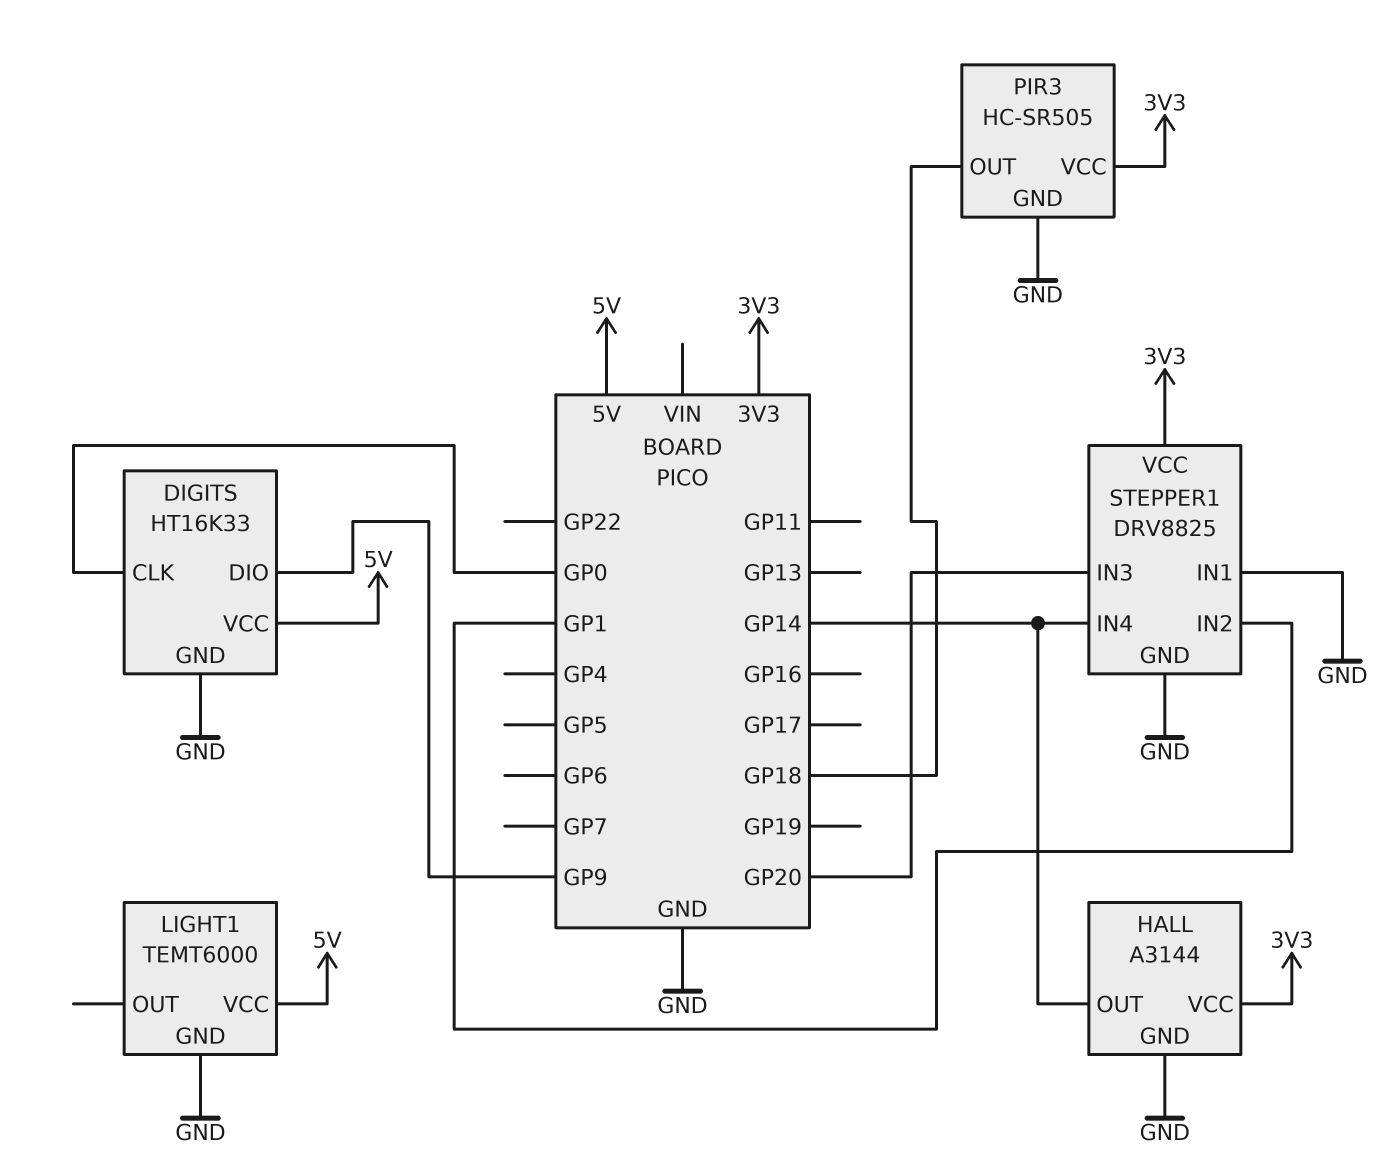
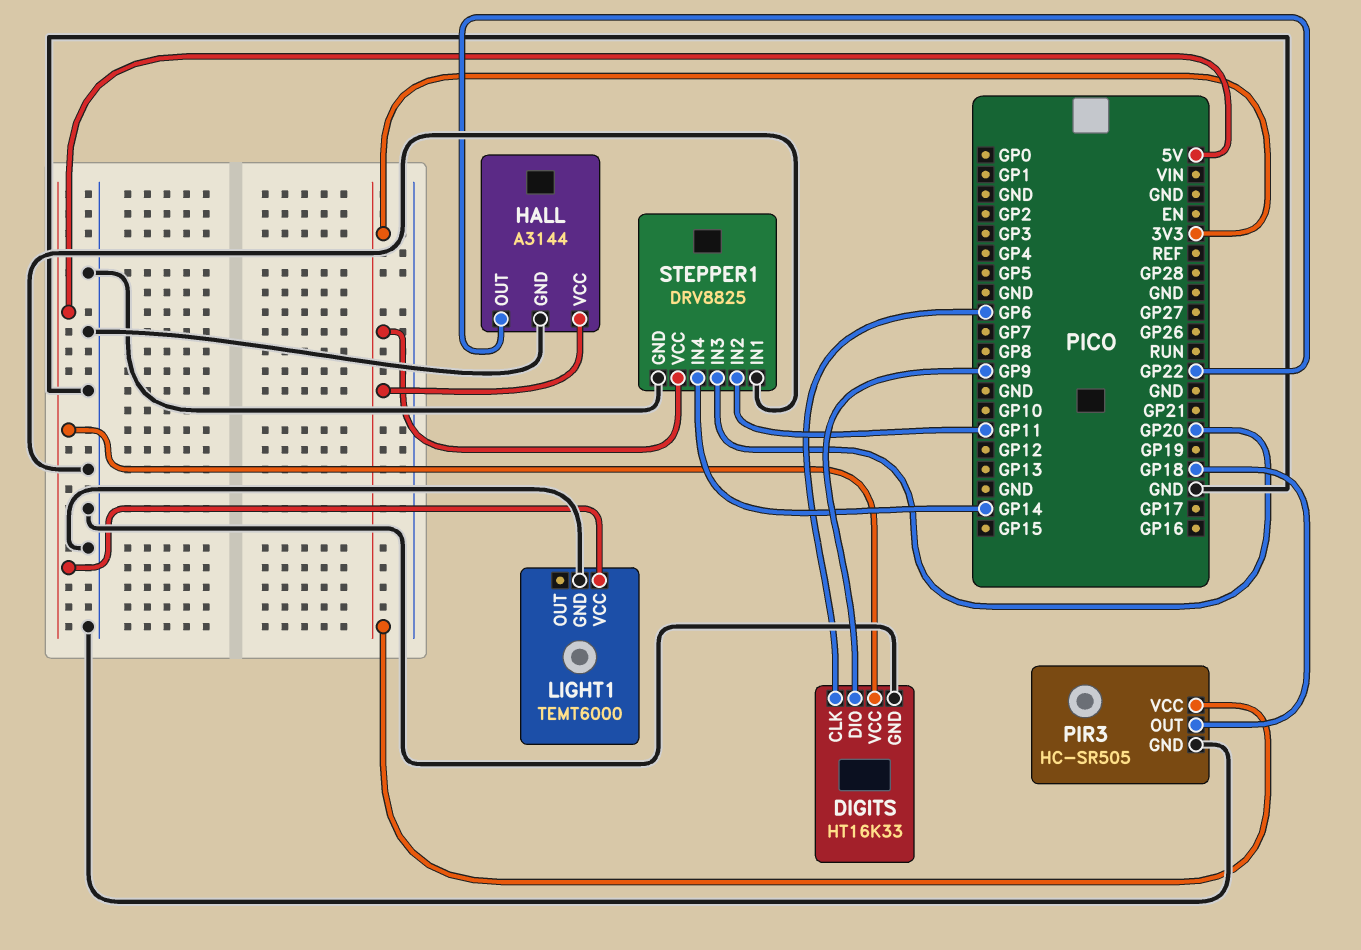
DIGITS pin CLK: GP0 -> GP6
HALL pin OUT: GP14 -> GP22
STEPPER1 pin IN2: GP1 -> GP11

